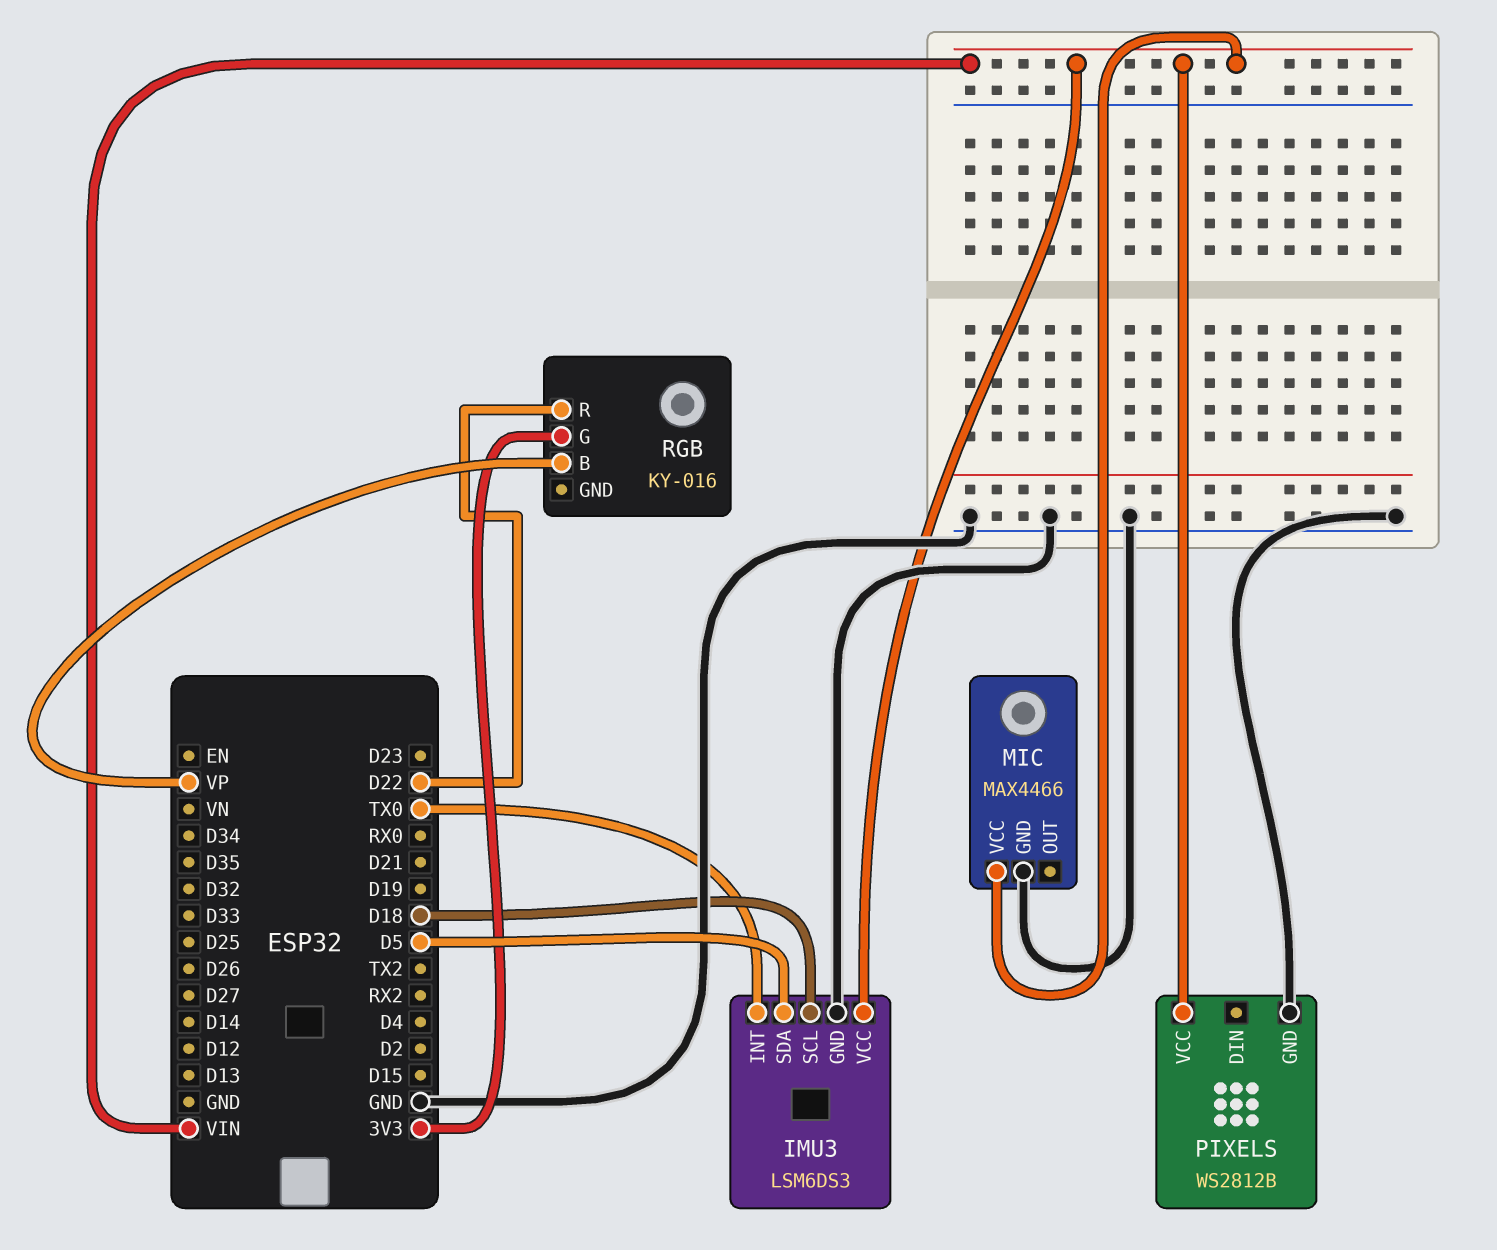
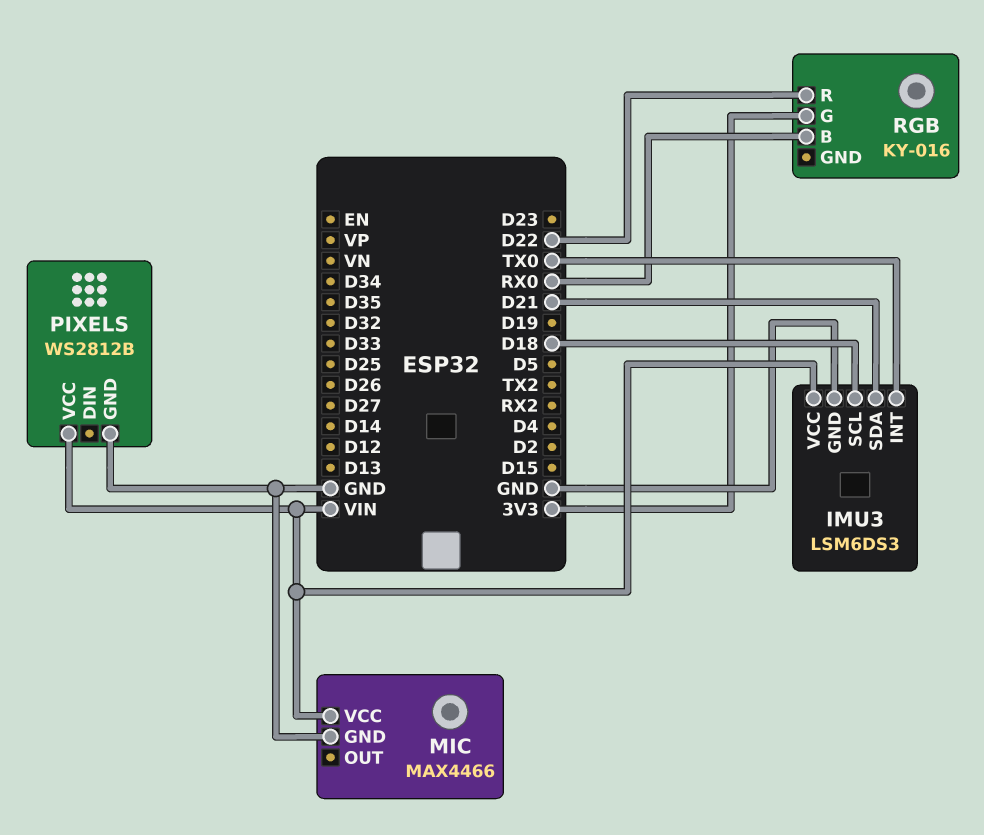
IMU3 pin SDA: D5 -> D21
RGB pin B: VP -> RX0

